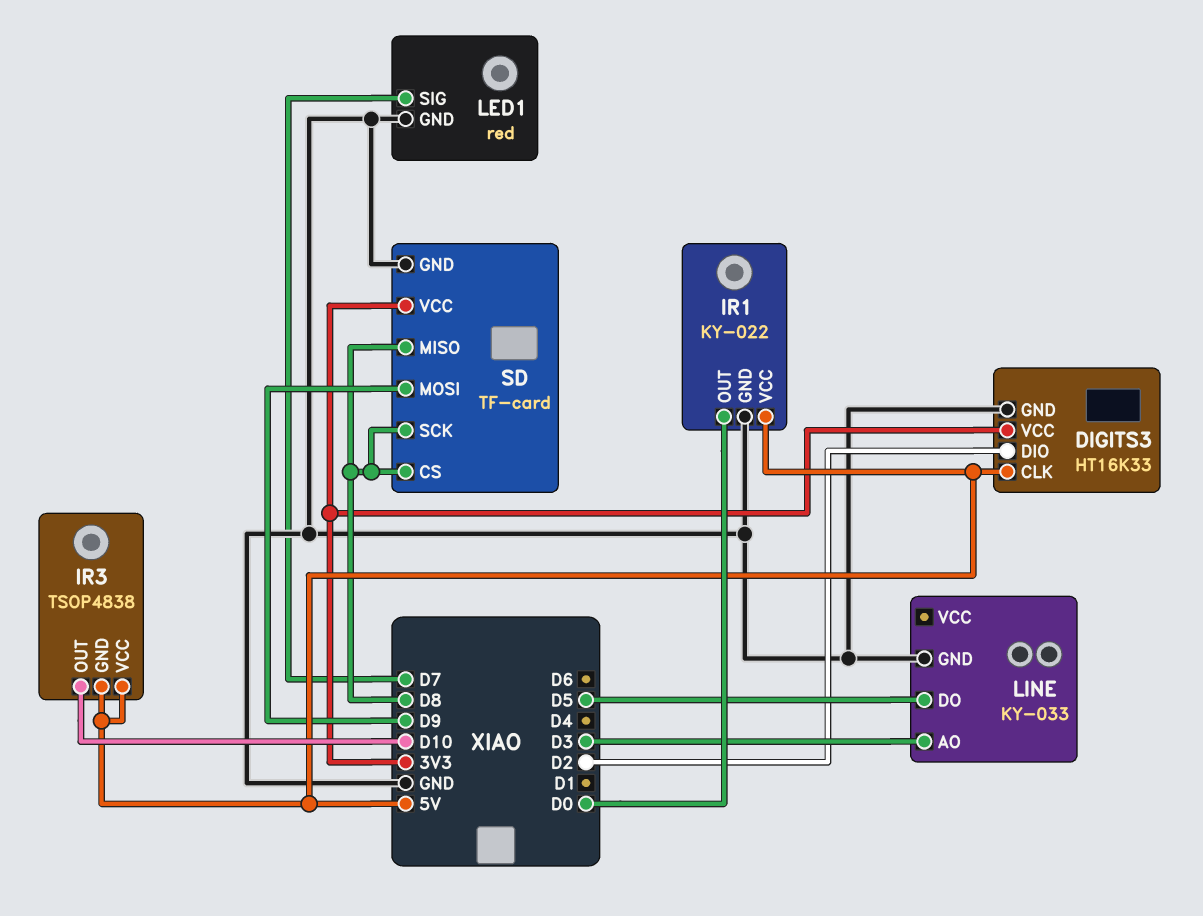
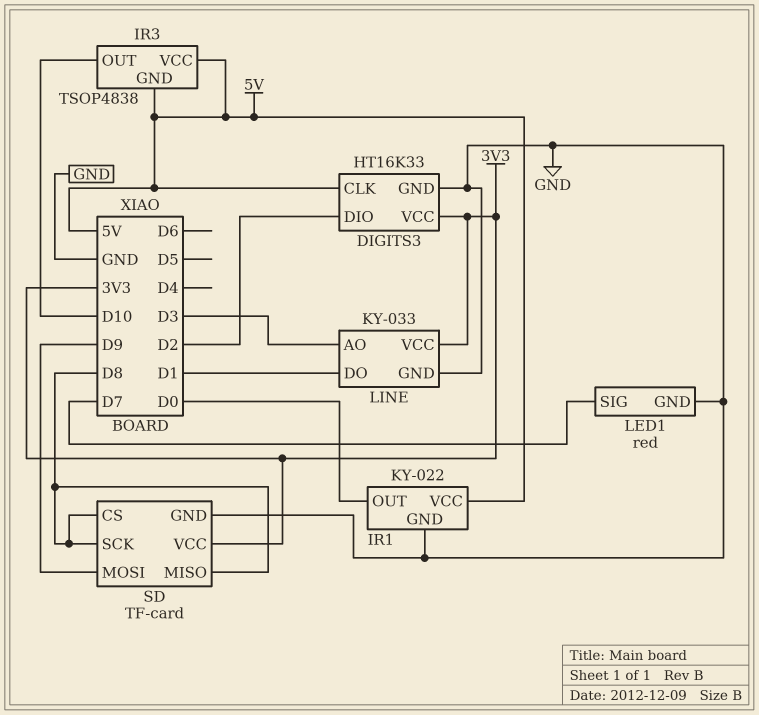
LINE pin DO: D5 -> D1
LINE pin VCC: none -> 3V3

